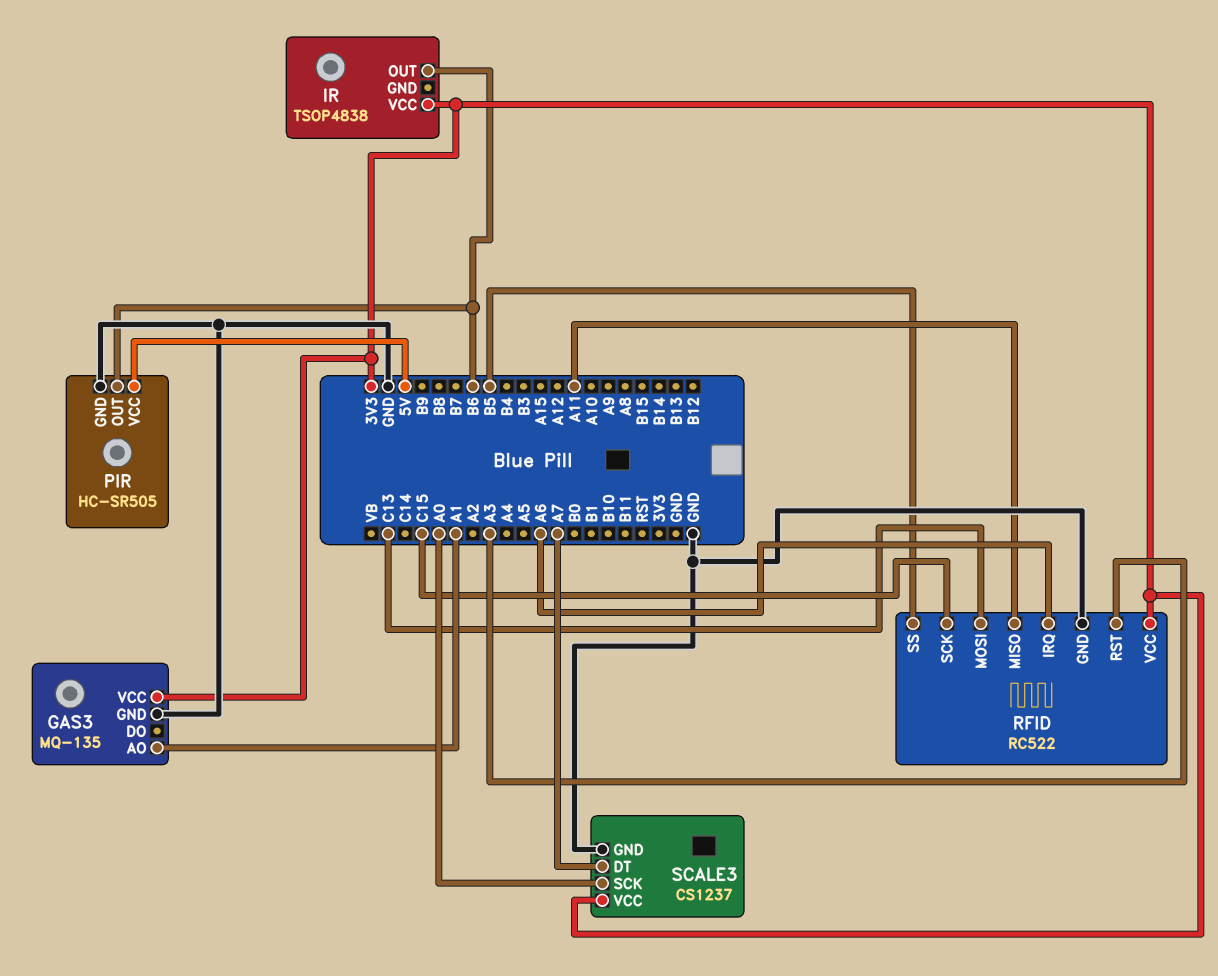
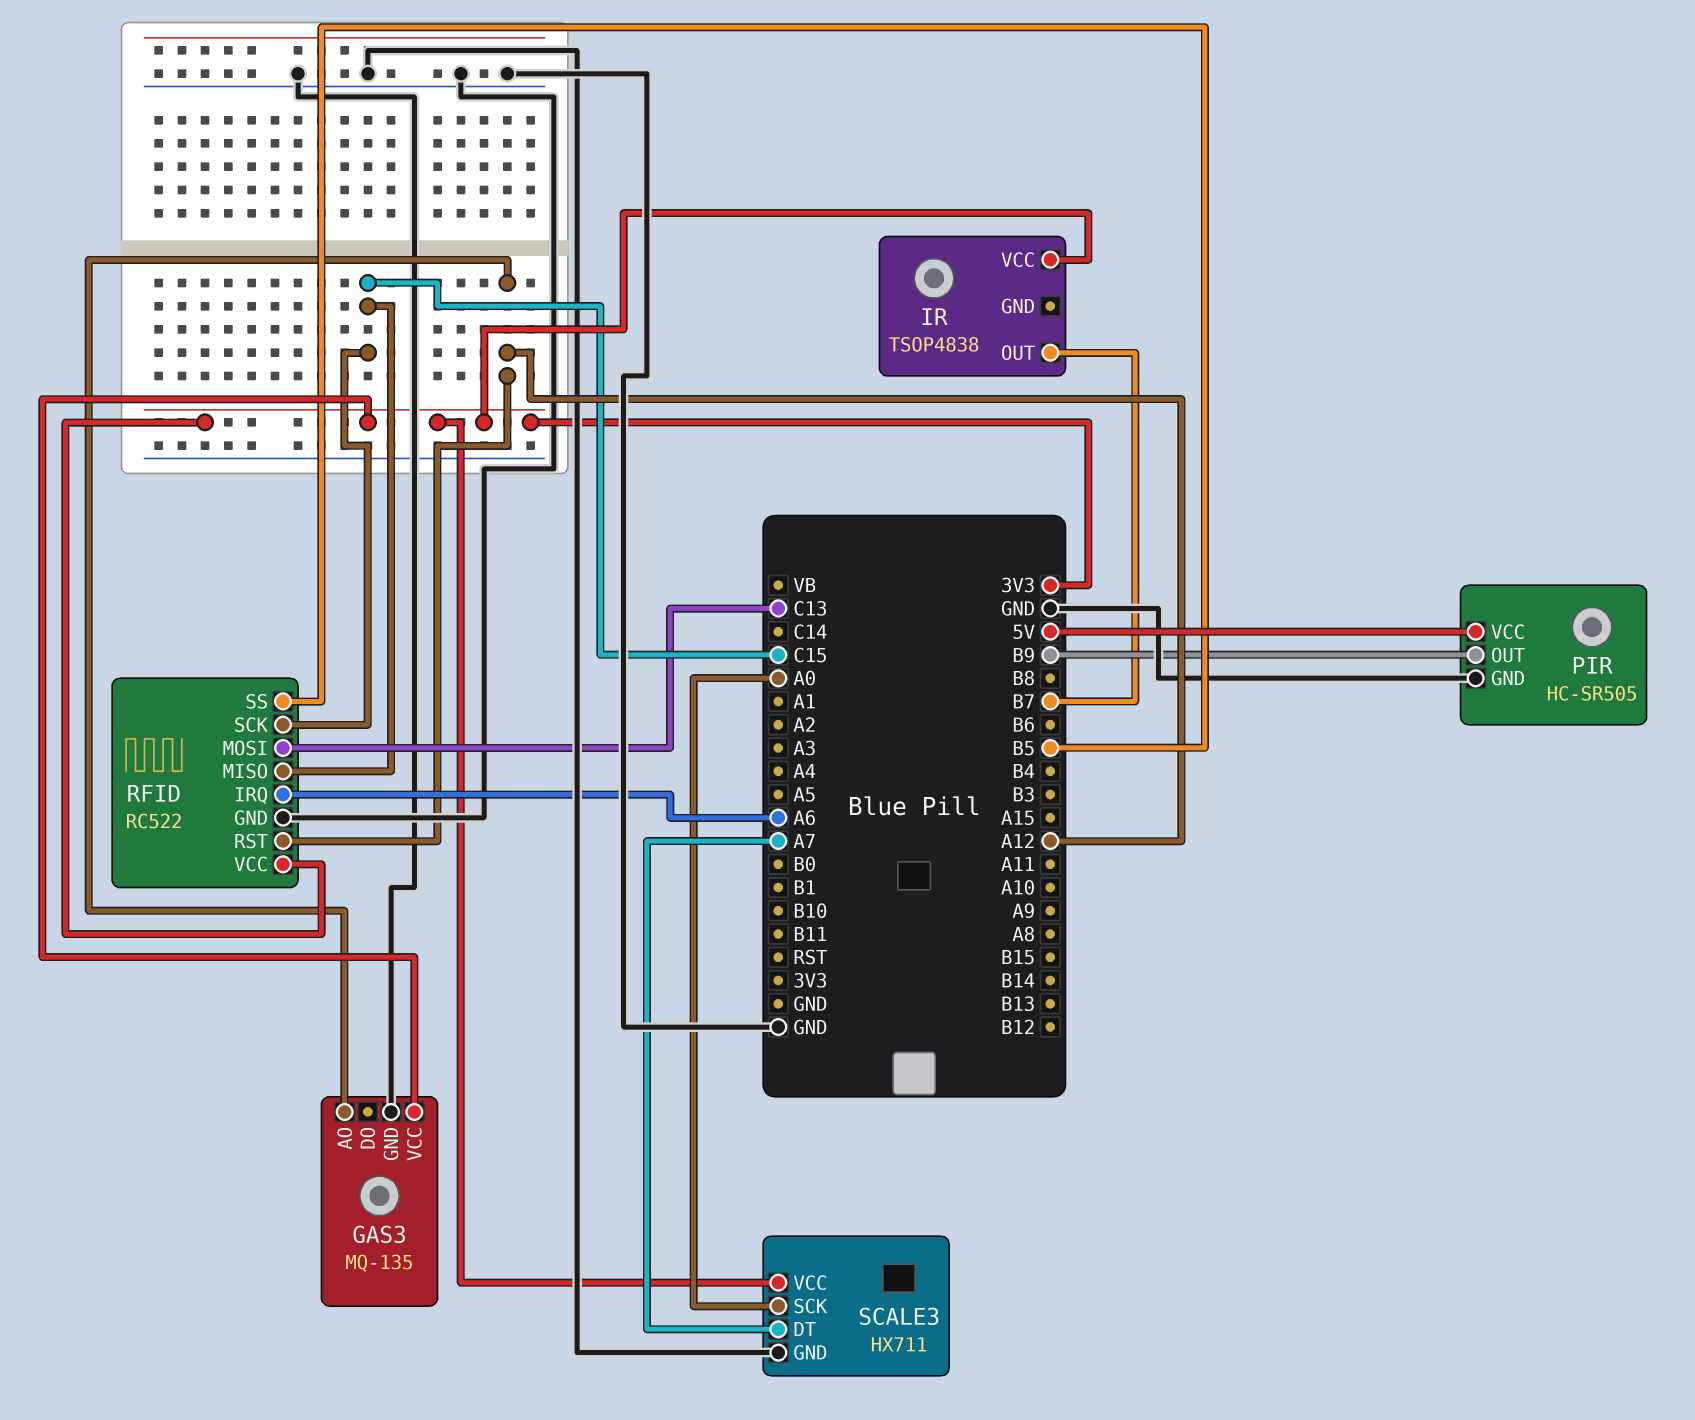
GAS3 pin AO: A1 -> A12
IR pin OUT: B6 -> B7
PIR pin OUT: B6 -> B9
RFID pin MISO: A11 -> C15
RFID pin RST: A3 -> A12
SCALE3: CS1237 -> HX711

